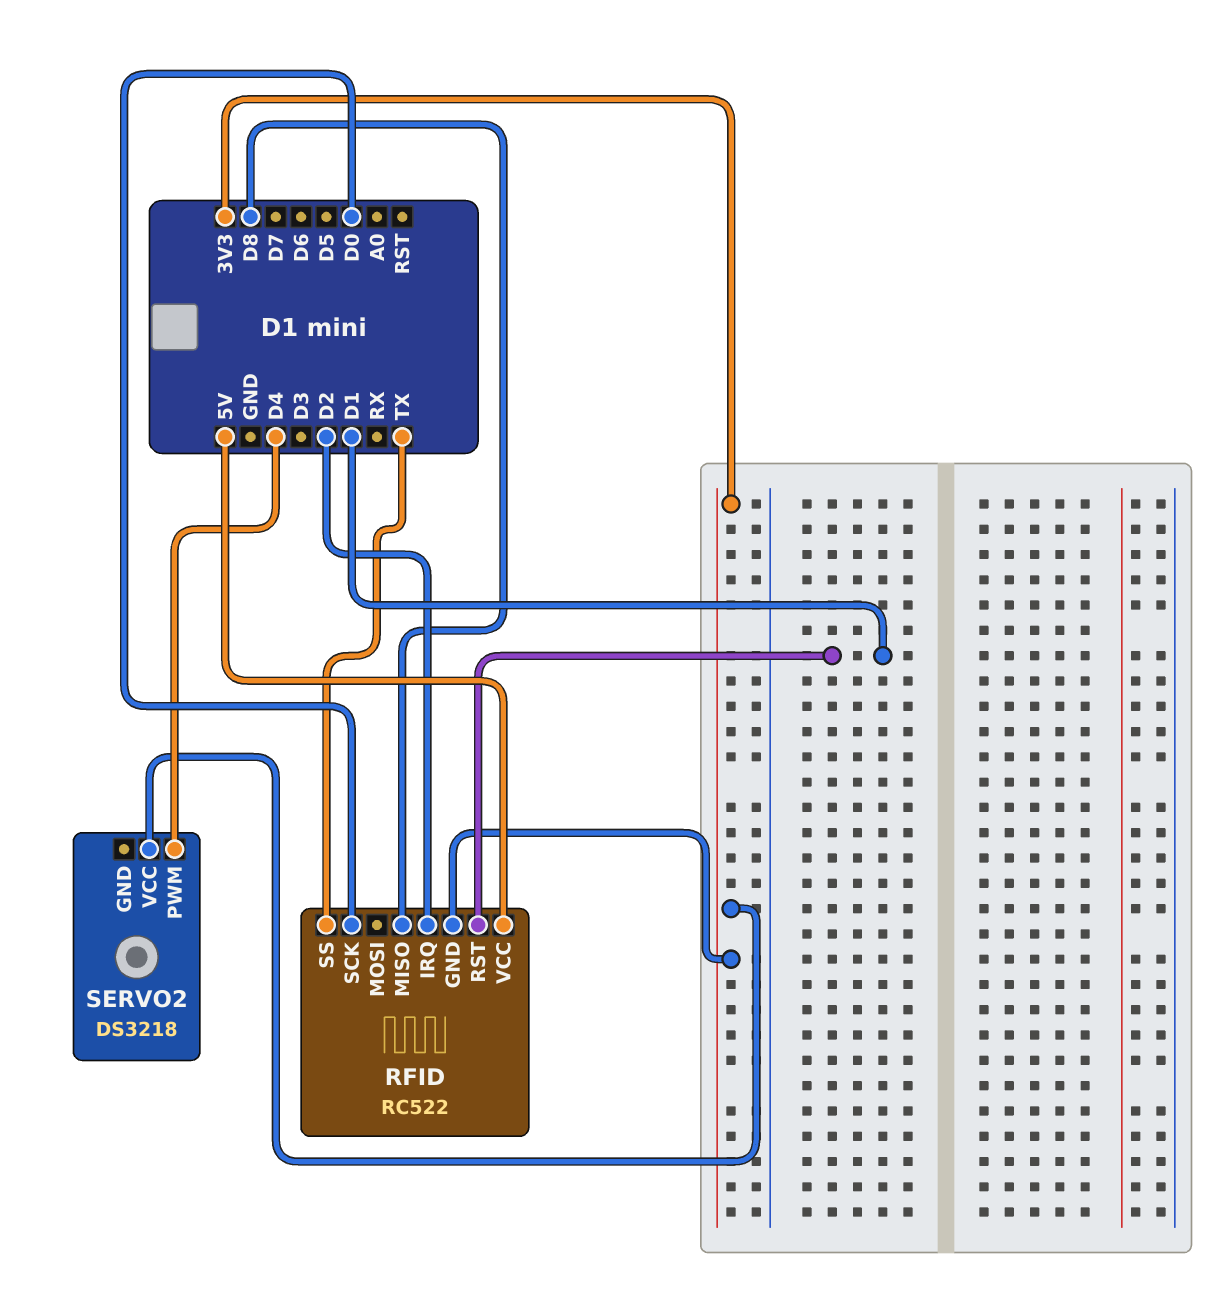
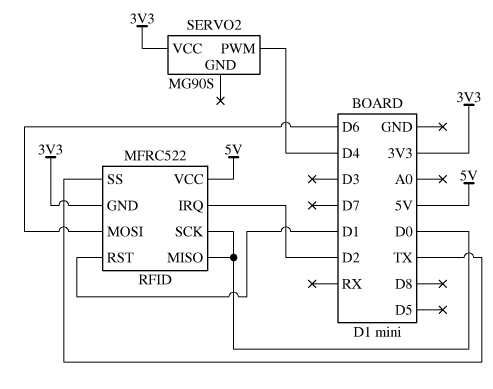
RFID: RC522 -> MFRC522
RFID pin MISO: D8 -> D0
RFID pin MOSI: none -> D6
SERVO2: DS3218 -> MG90S

